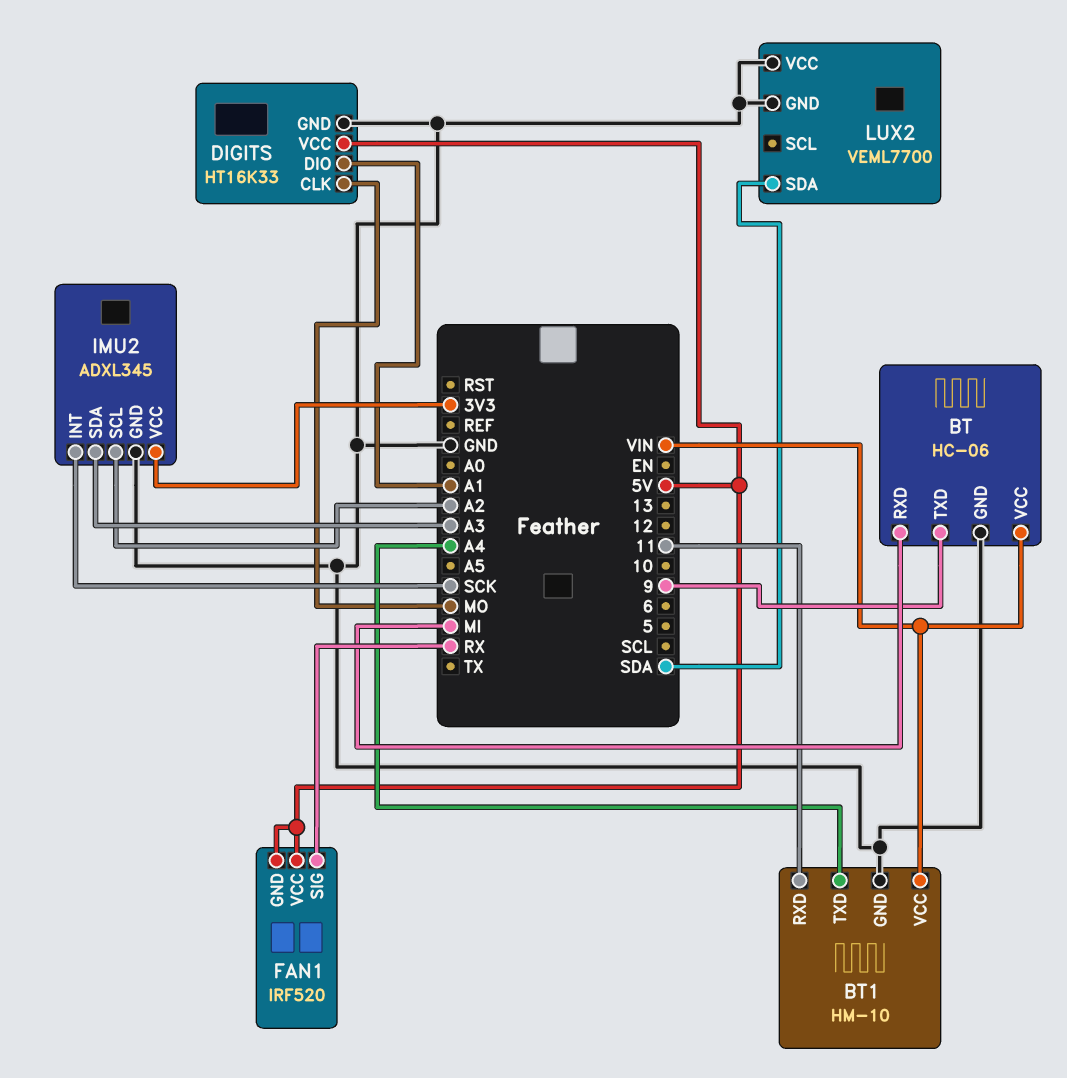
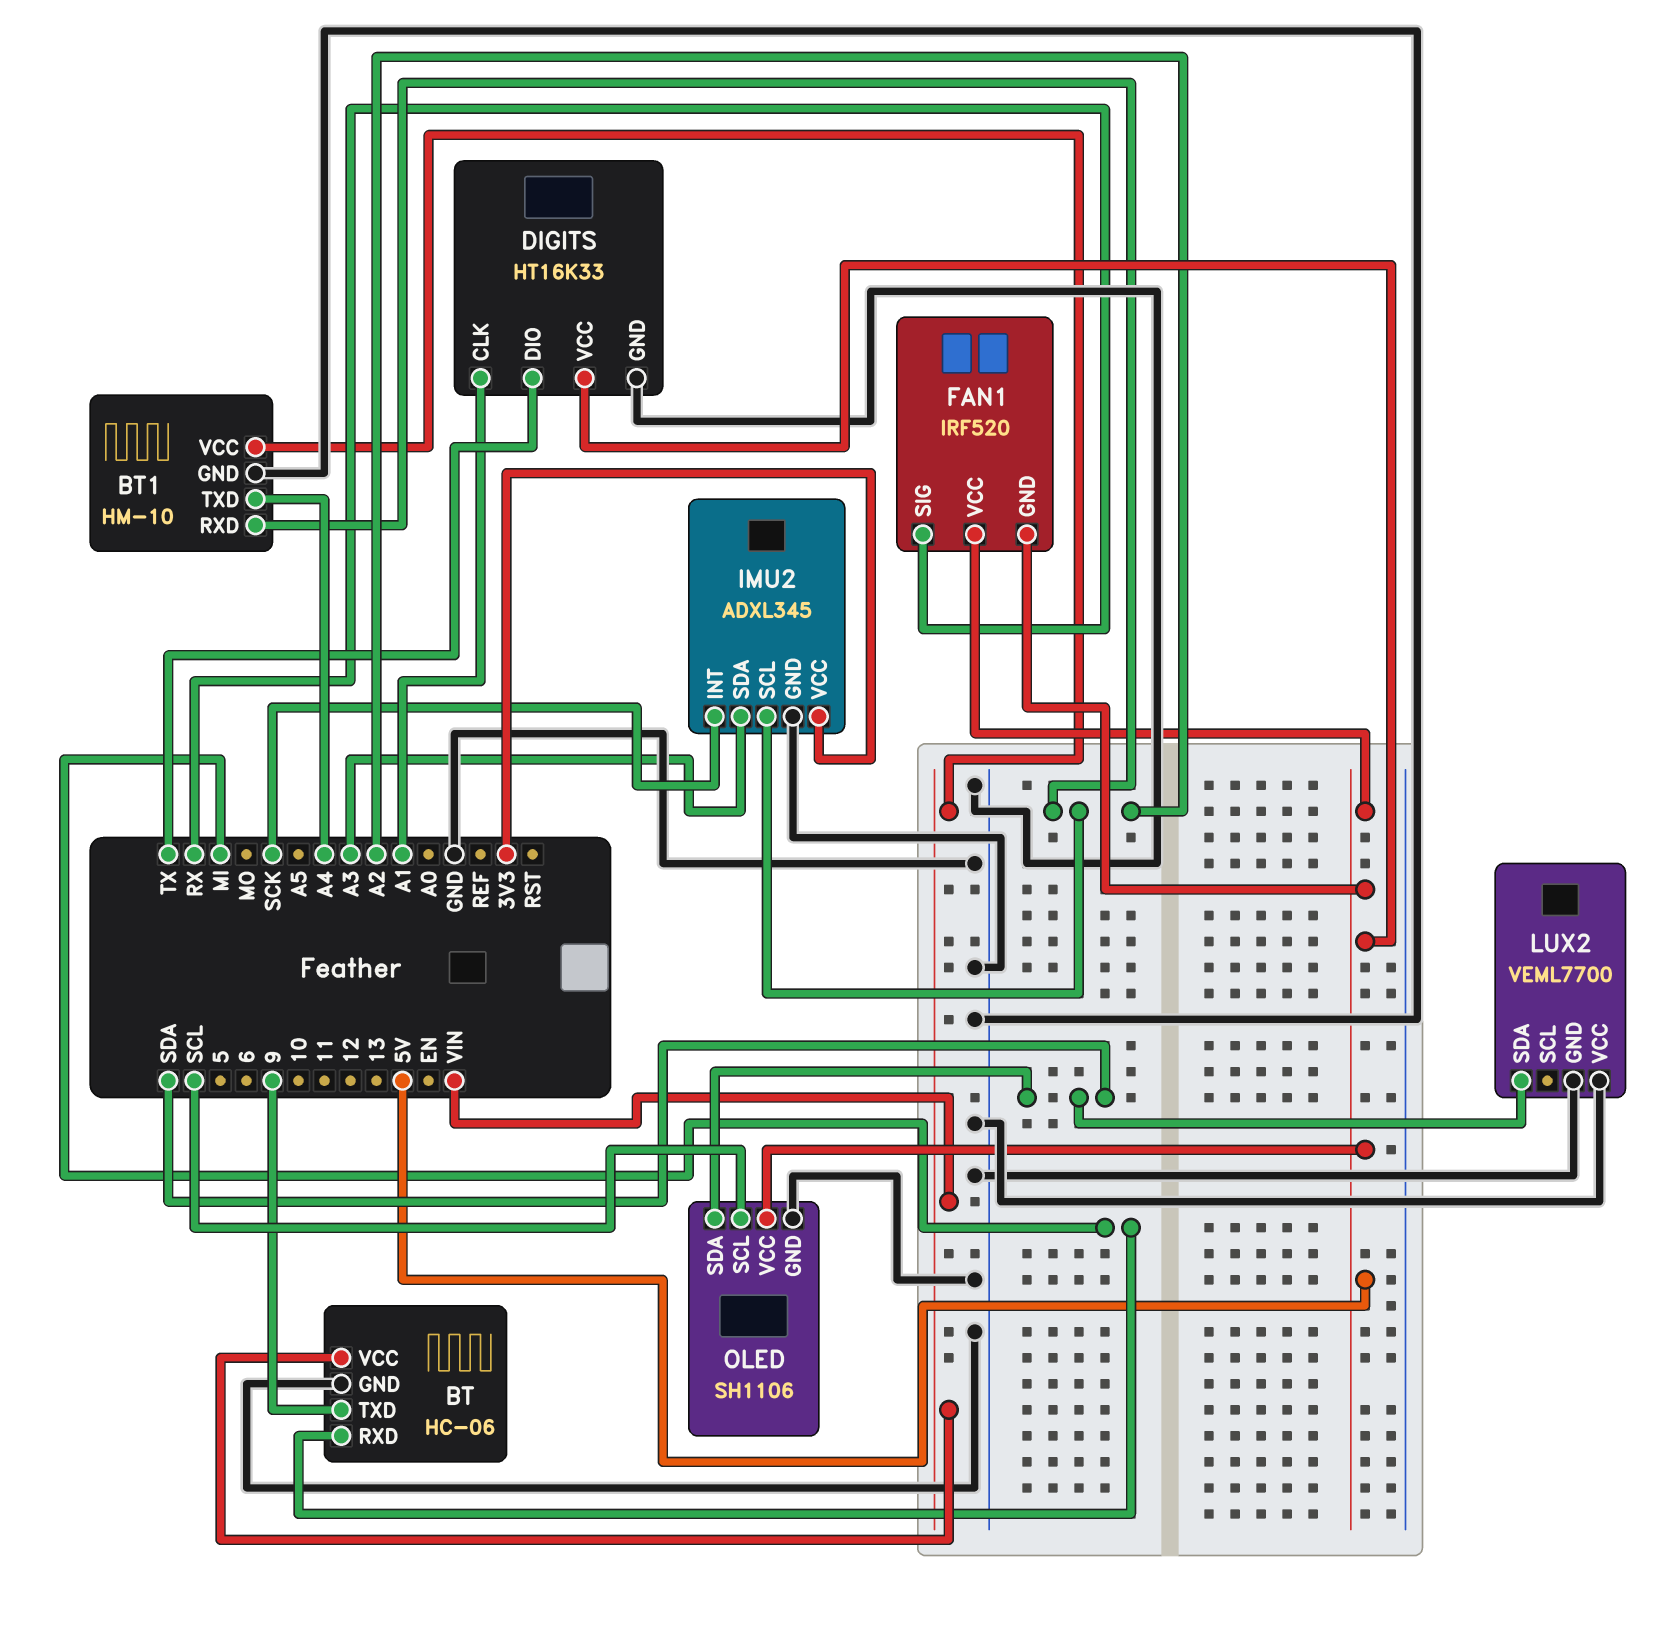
BT1 pin RXD: 11 -> A2
DIGITS pin CLK: MO -> A1
DIGITS pin DIO: A1 -> TX
OLED: none -> SH1106
OLED pin GND: none -> GND
OLED pin SCL: none -> SCL
OLED pin SDA: none -> SDA
OLED pin VCC: none -> 5V

